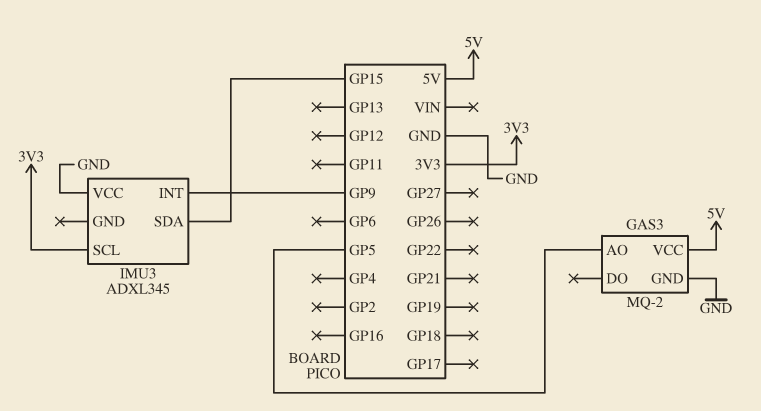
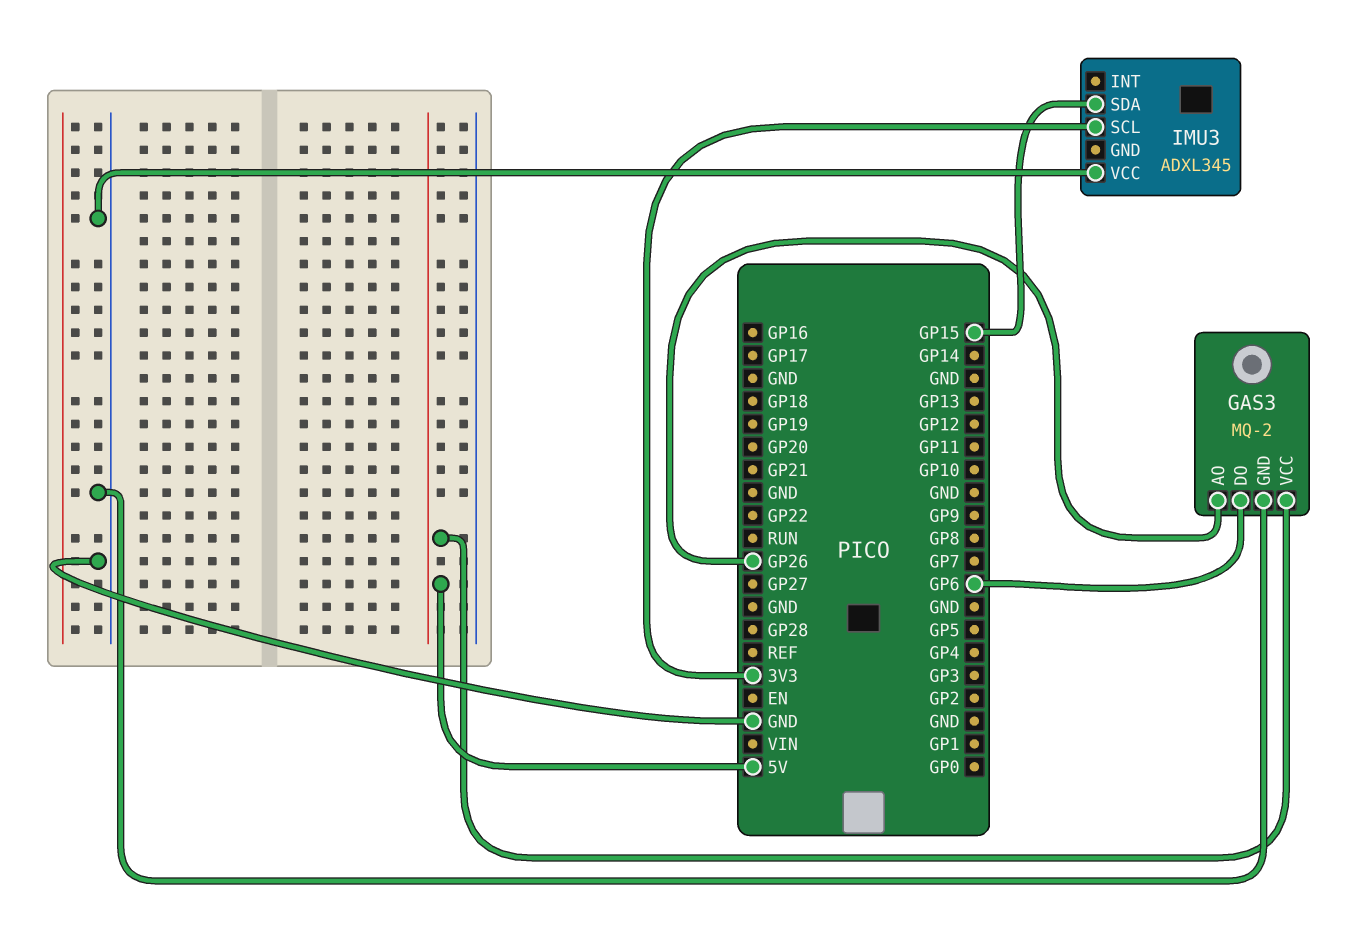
GAS3 pin AO: GP5 -> GP26
GAS3 pin DO: none -> GP6
IMU3 pin INT: GP9 -> none

